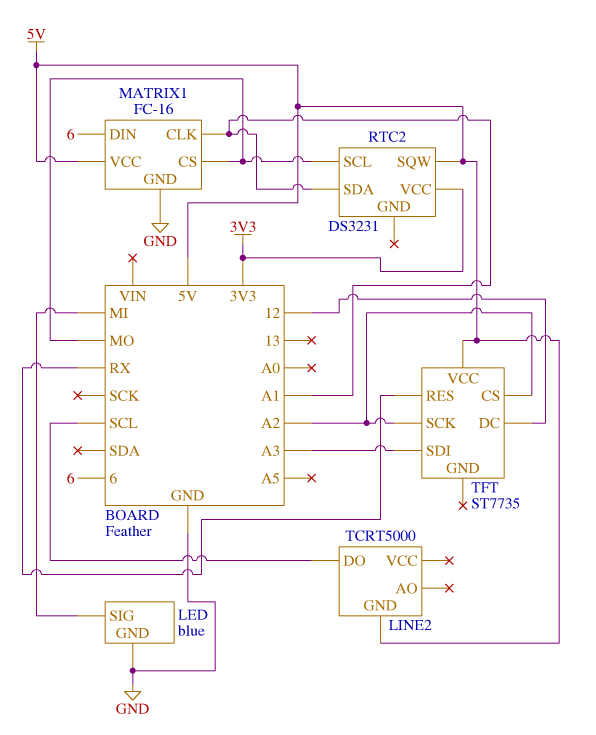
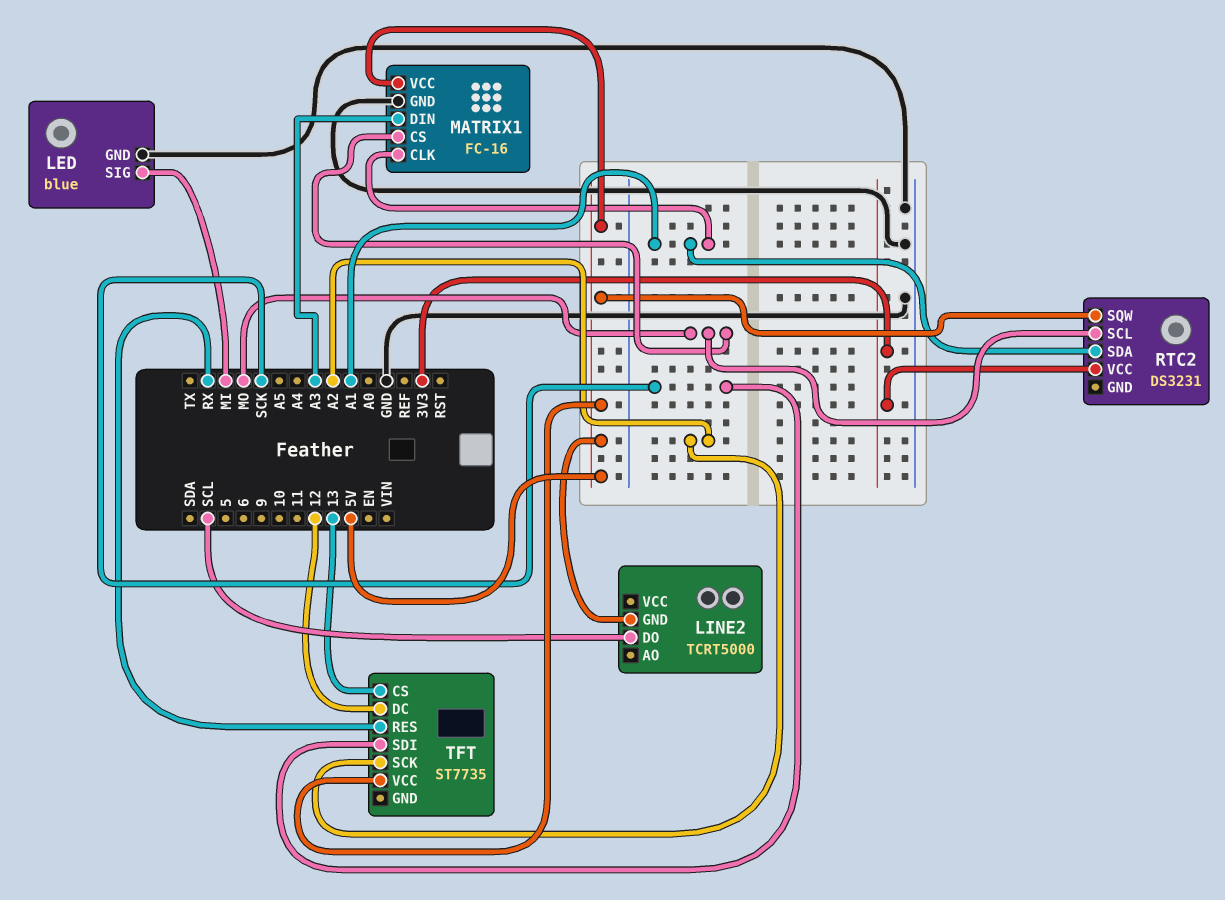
MATRIX1 pin DIN: 6 -> A3
TFT pin CS: A2 -> 13
TFT pin SDI: A3 -> SCK

